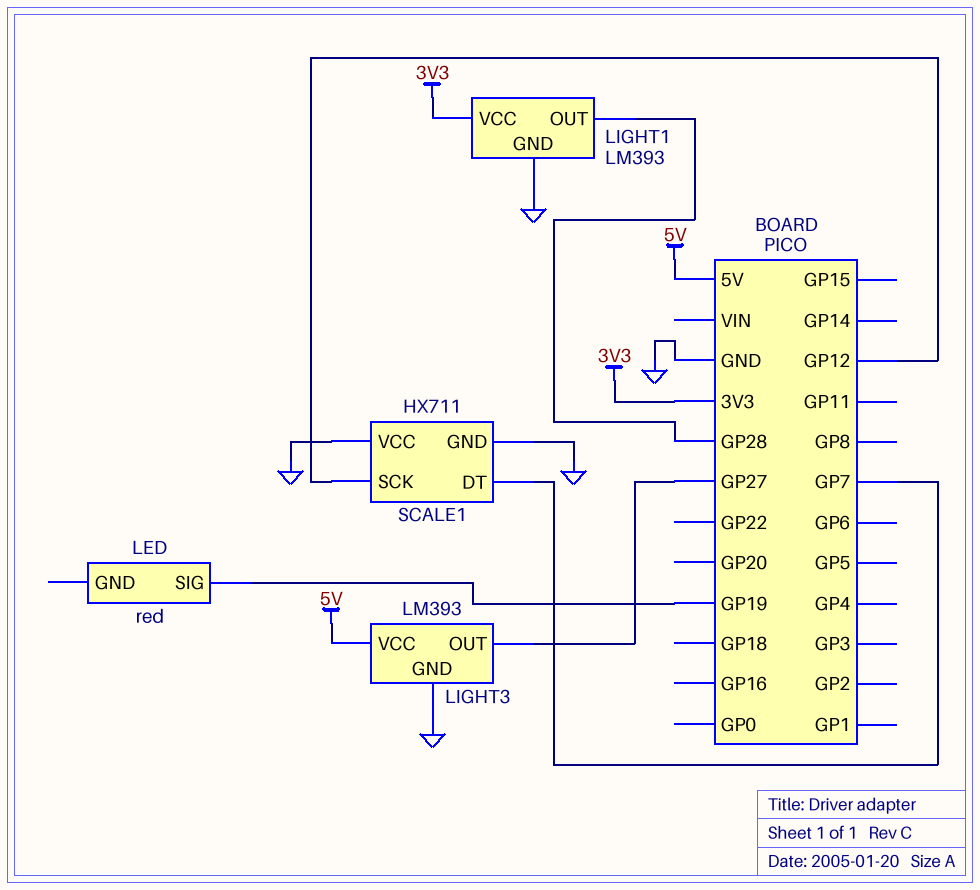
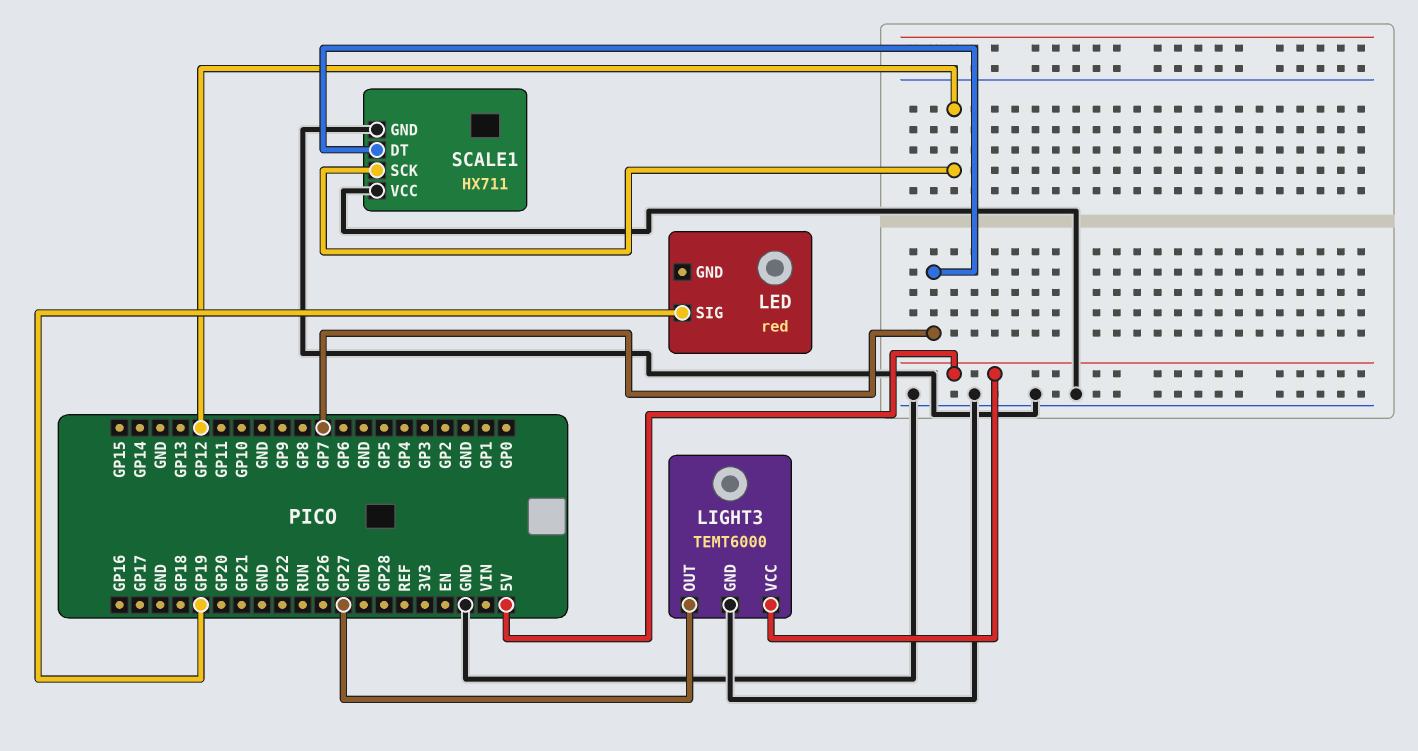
LIGHT1: LM393 -> none
LIGHT1 pin GND: GND -> none
LIGHT1 pin OUT: GP28 -> none
LIGHT1 pin VCC: 3V3 -> none
LIGHT3: LM393 -> TEMT6000

